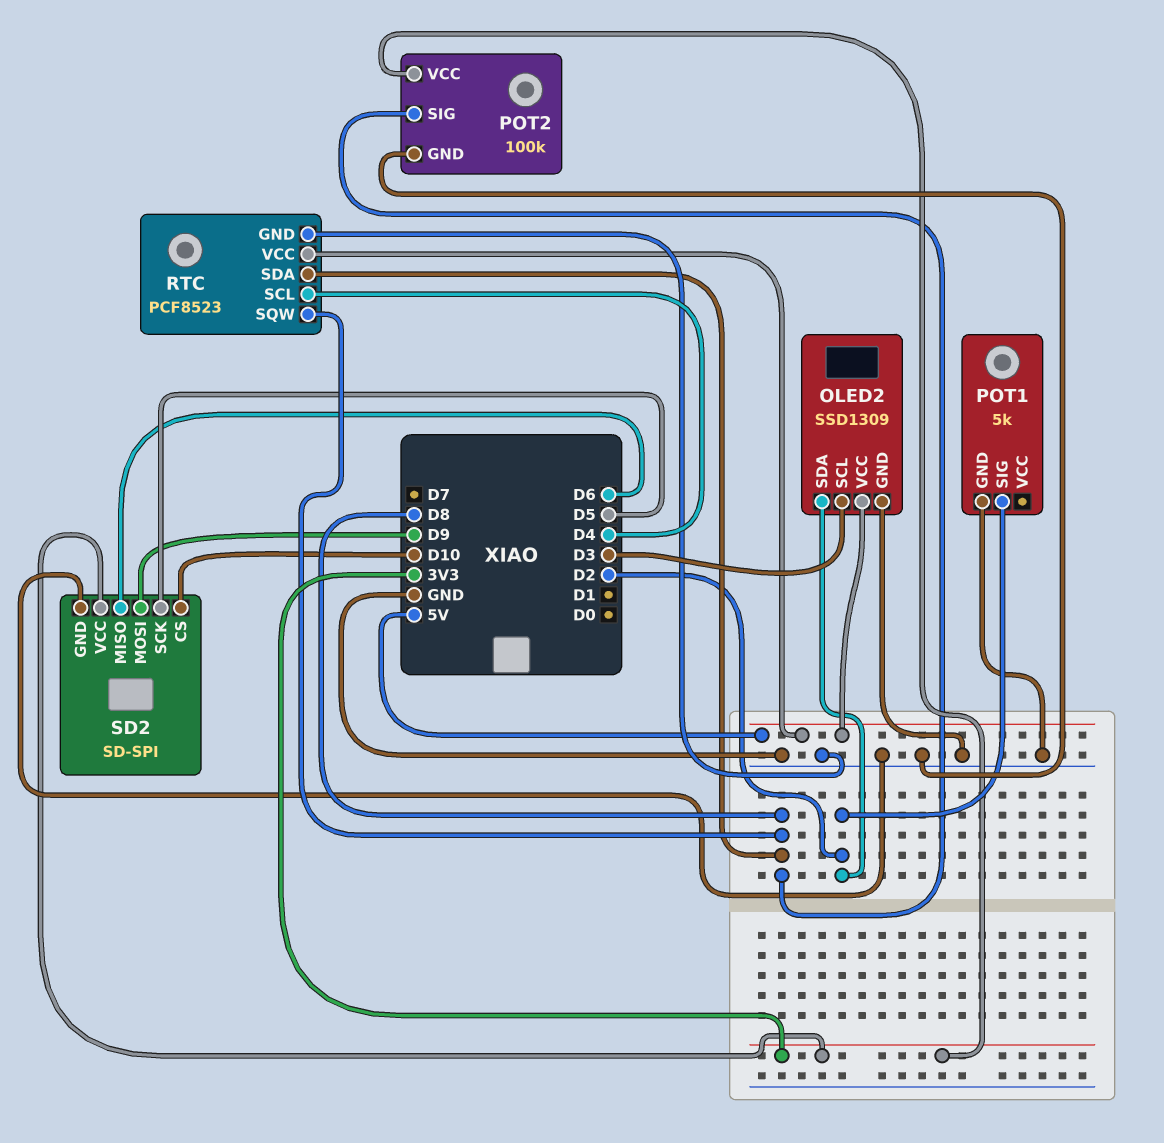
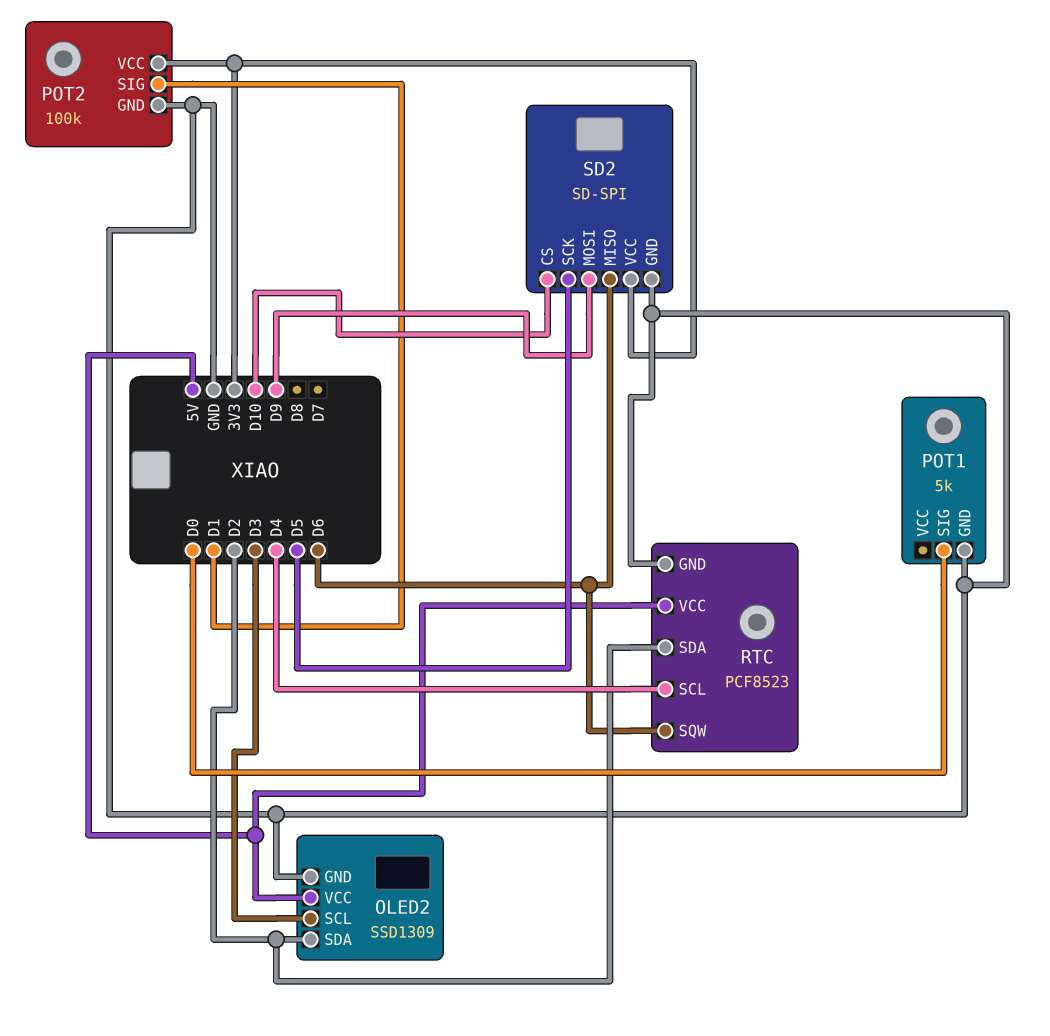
POT1 pin SIG: D2 -> D0
POT2 pin SIG: D8 -> D1
RTC pin SDA: D8 -> D2
RTC pin SQW: D8 -> D6

